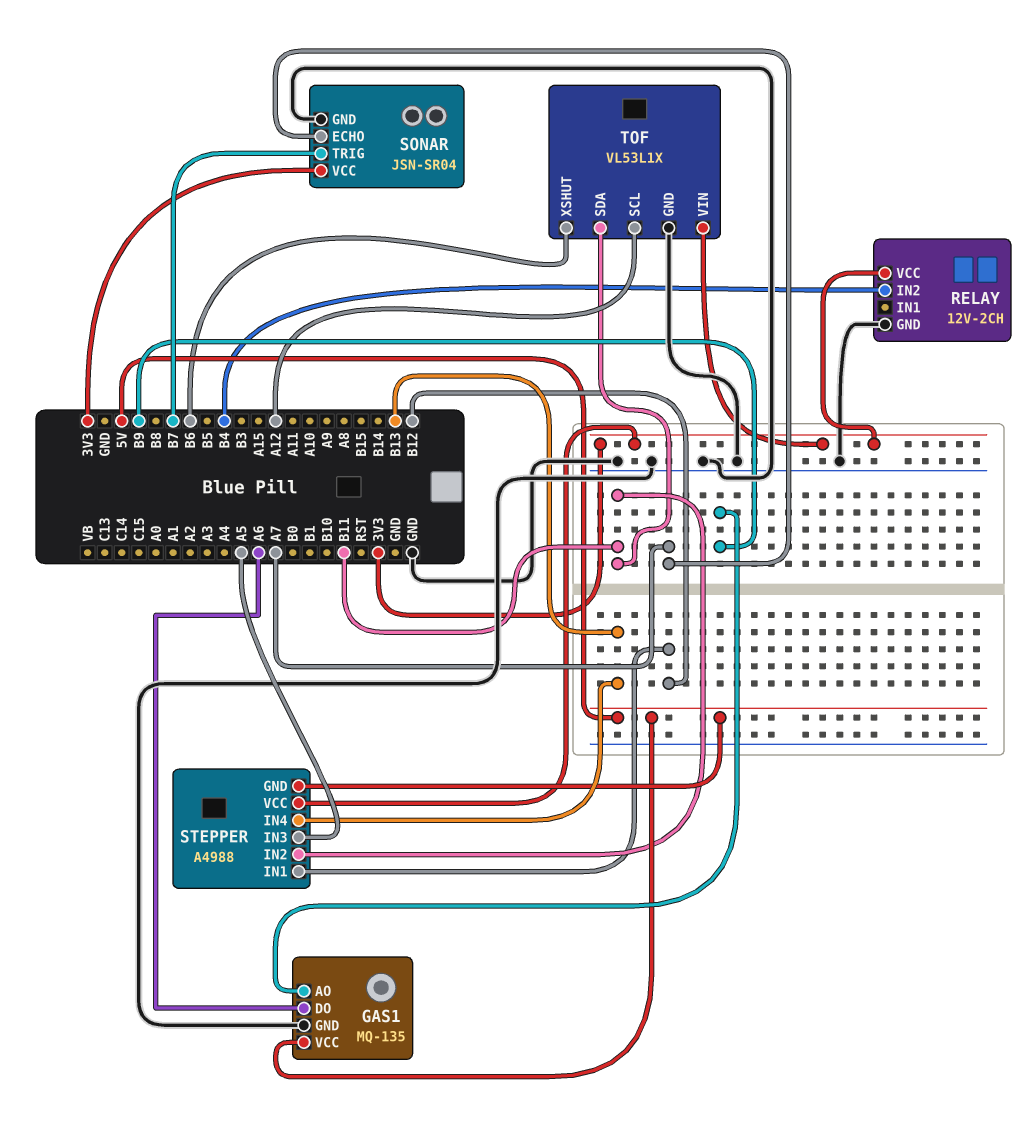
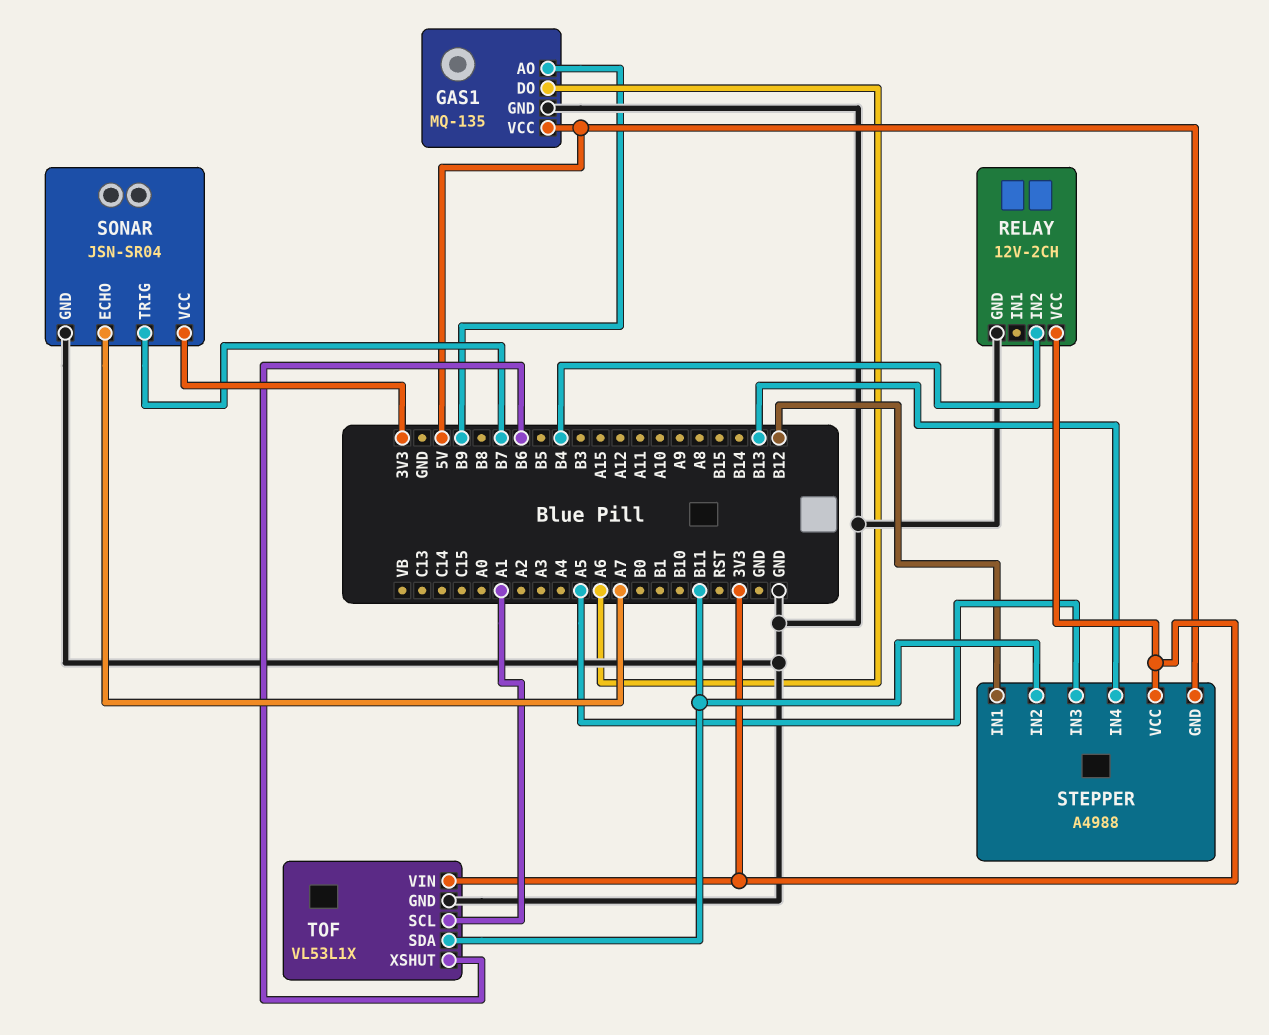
TOF pin SCL: A12 -> A1

